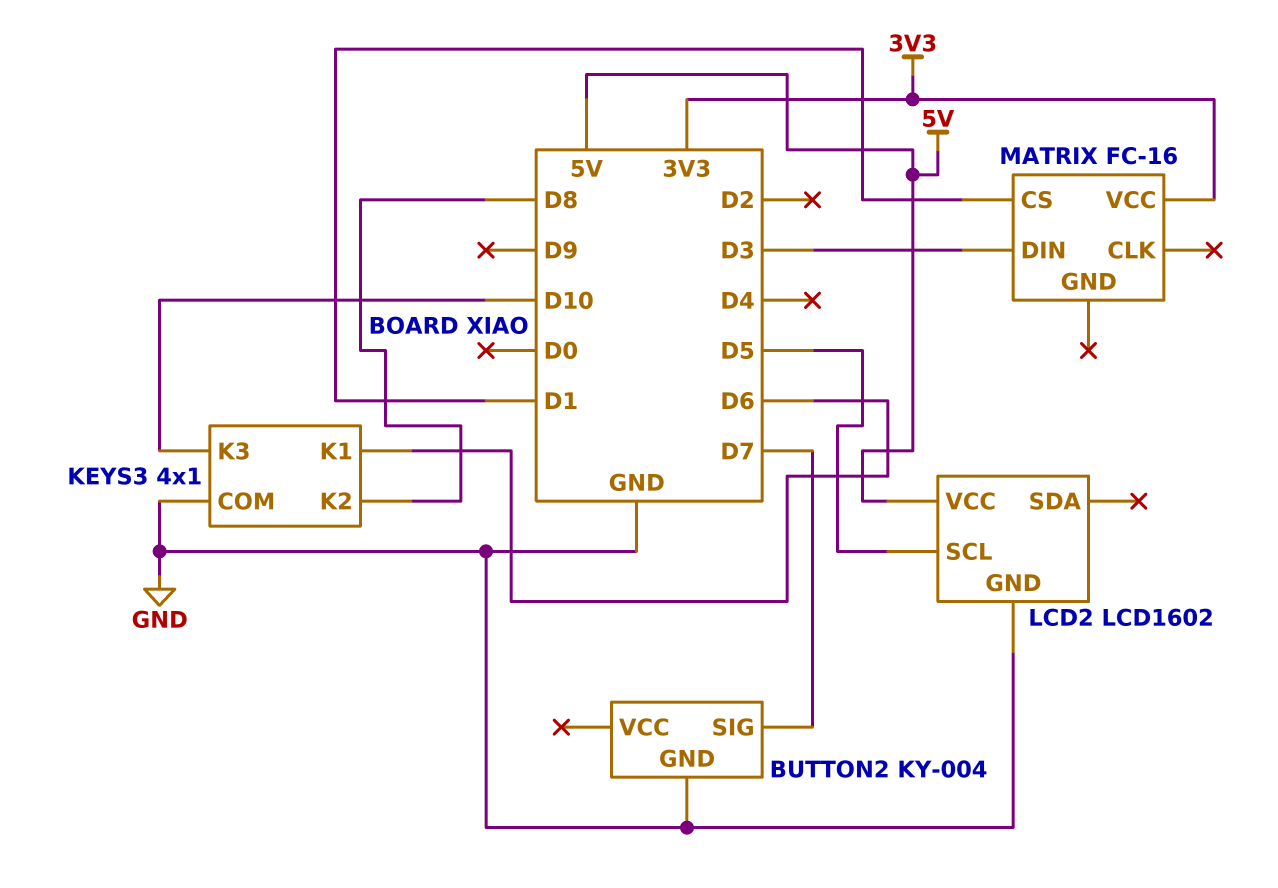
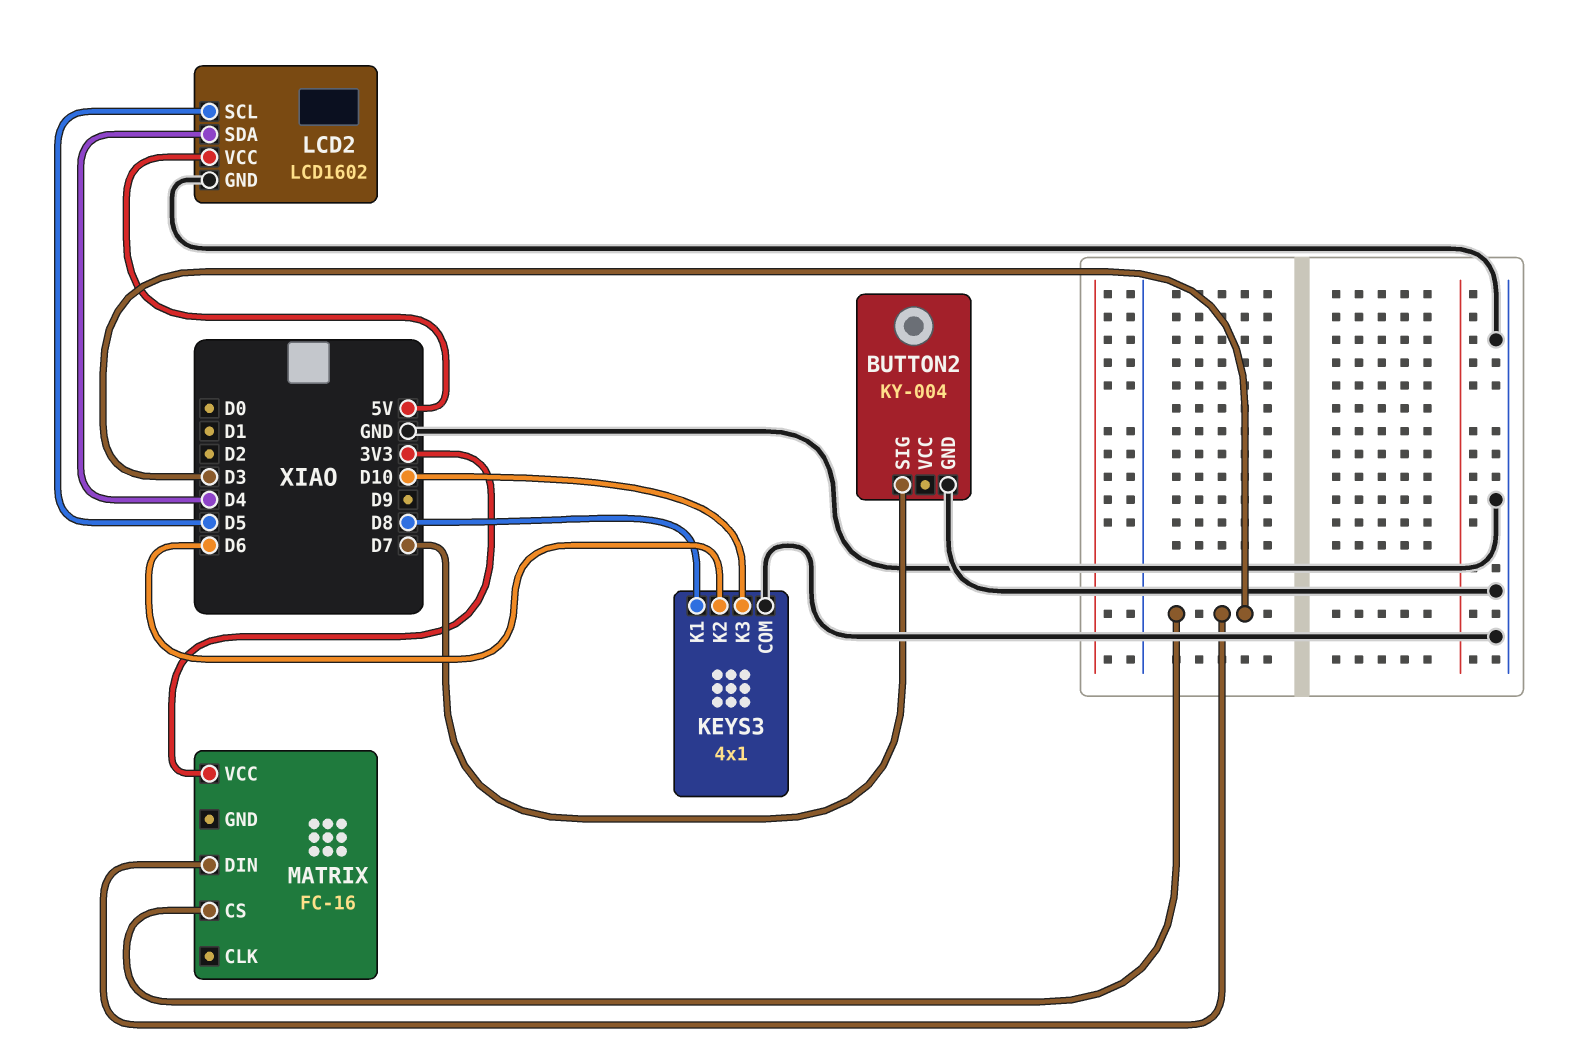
KEYS3 pin K1: D6 -> D8
KEYS3 pin K2: D8 -> D6
LCD2 pin SDA: none -> D4
MATRIX pin CS: D1 -> D3

